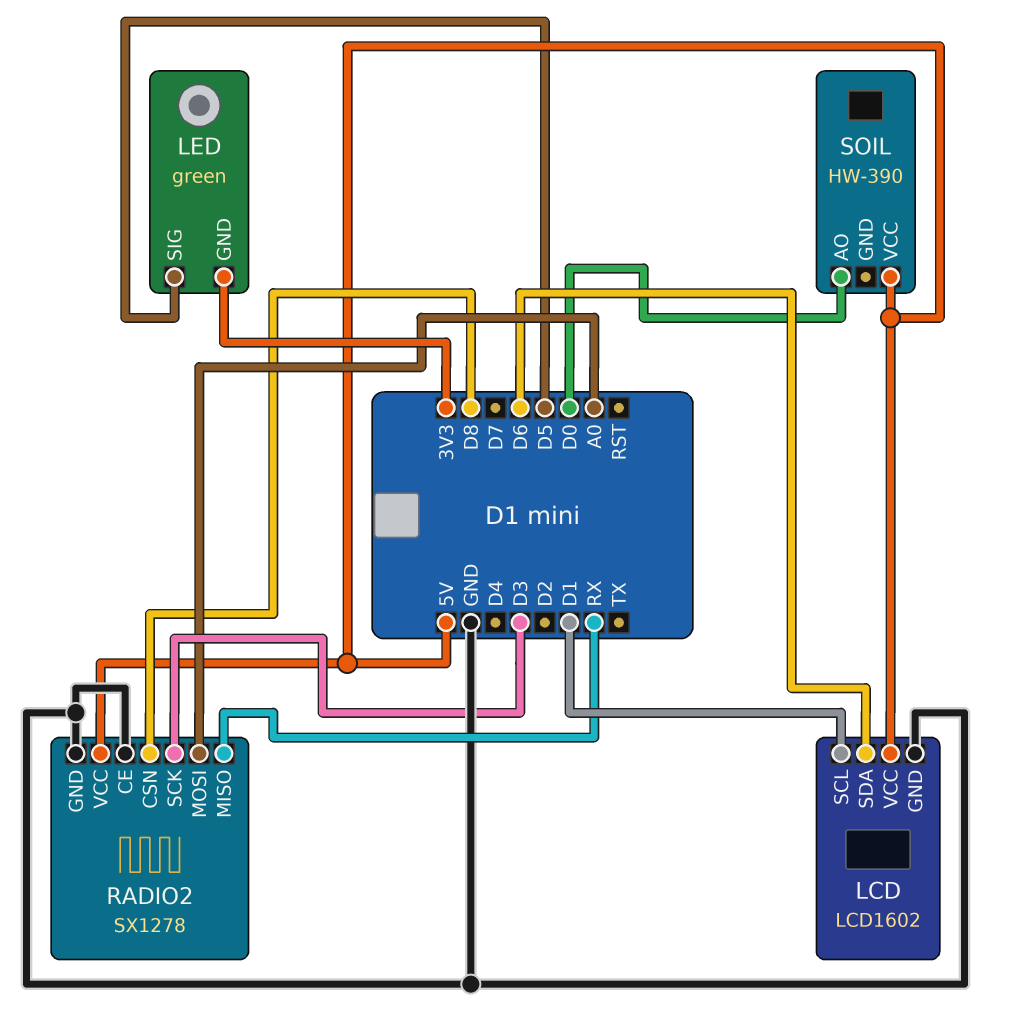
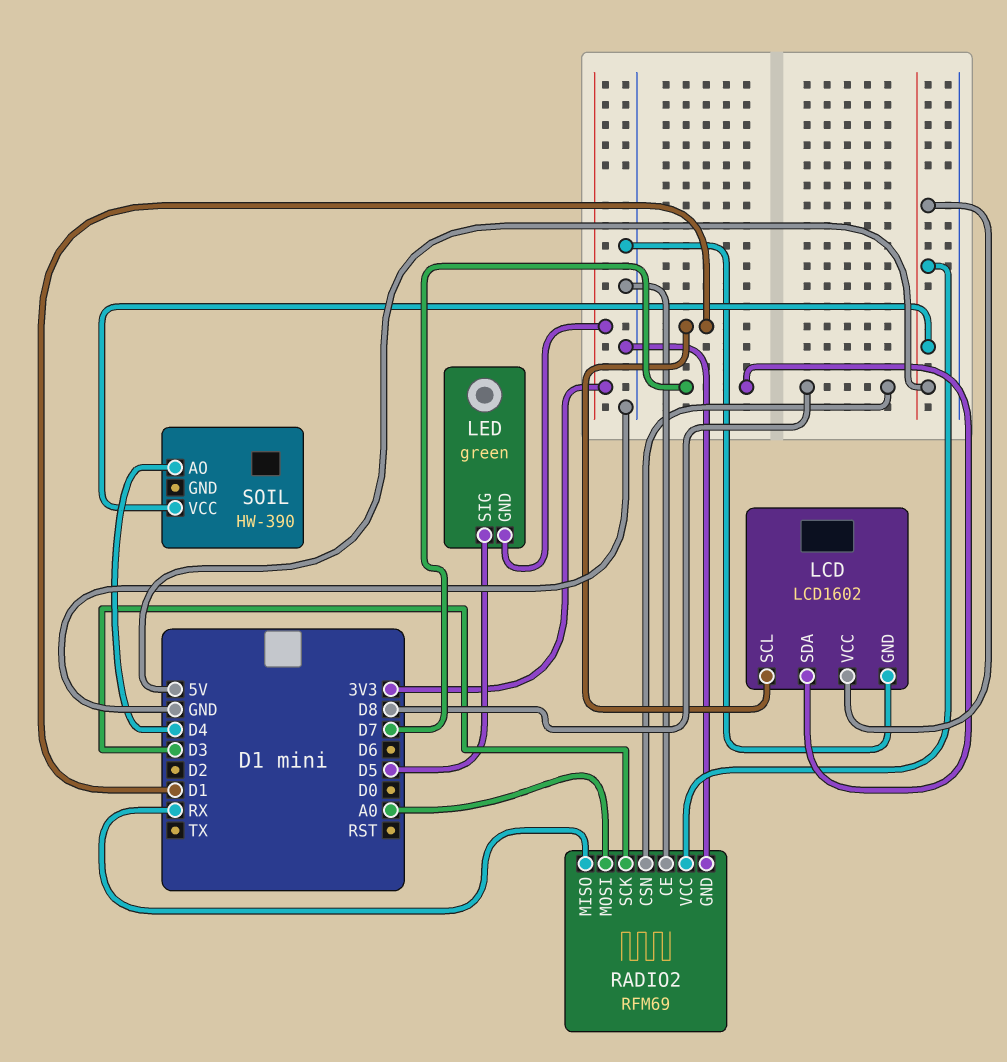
LCD pin SDA: D6 -> D7
RADIO2: SX1278 -> RFM69
SOIL pin AO: D0 -> D4

